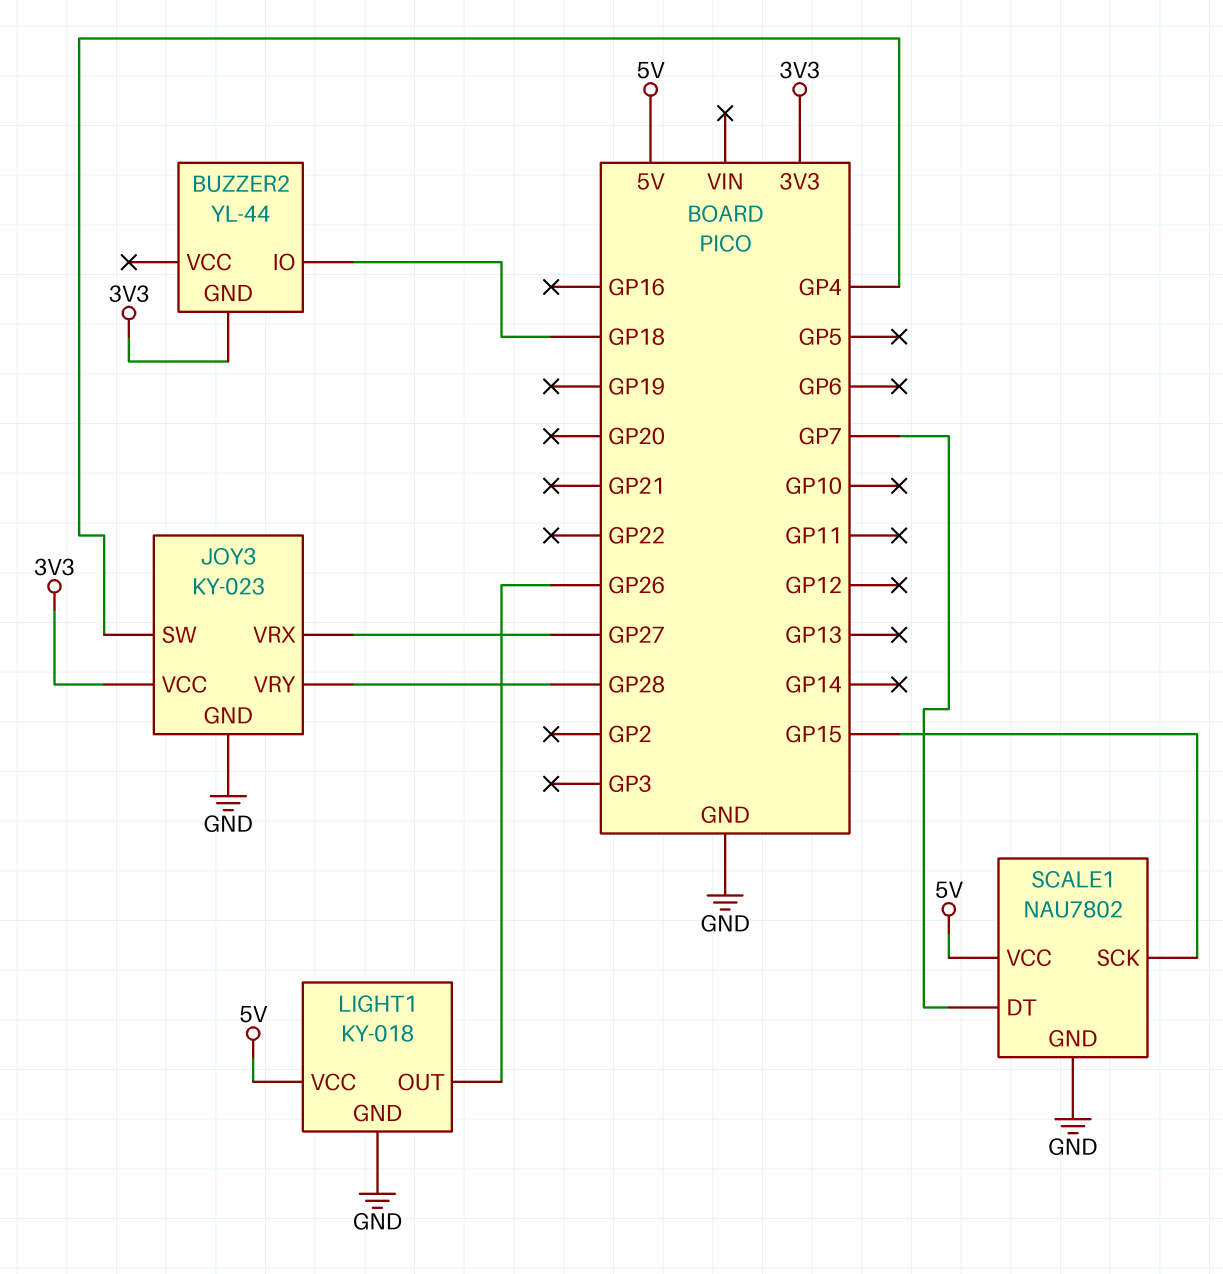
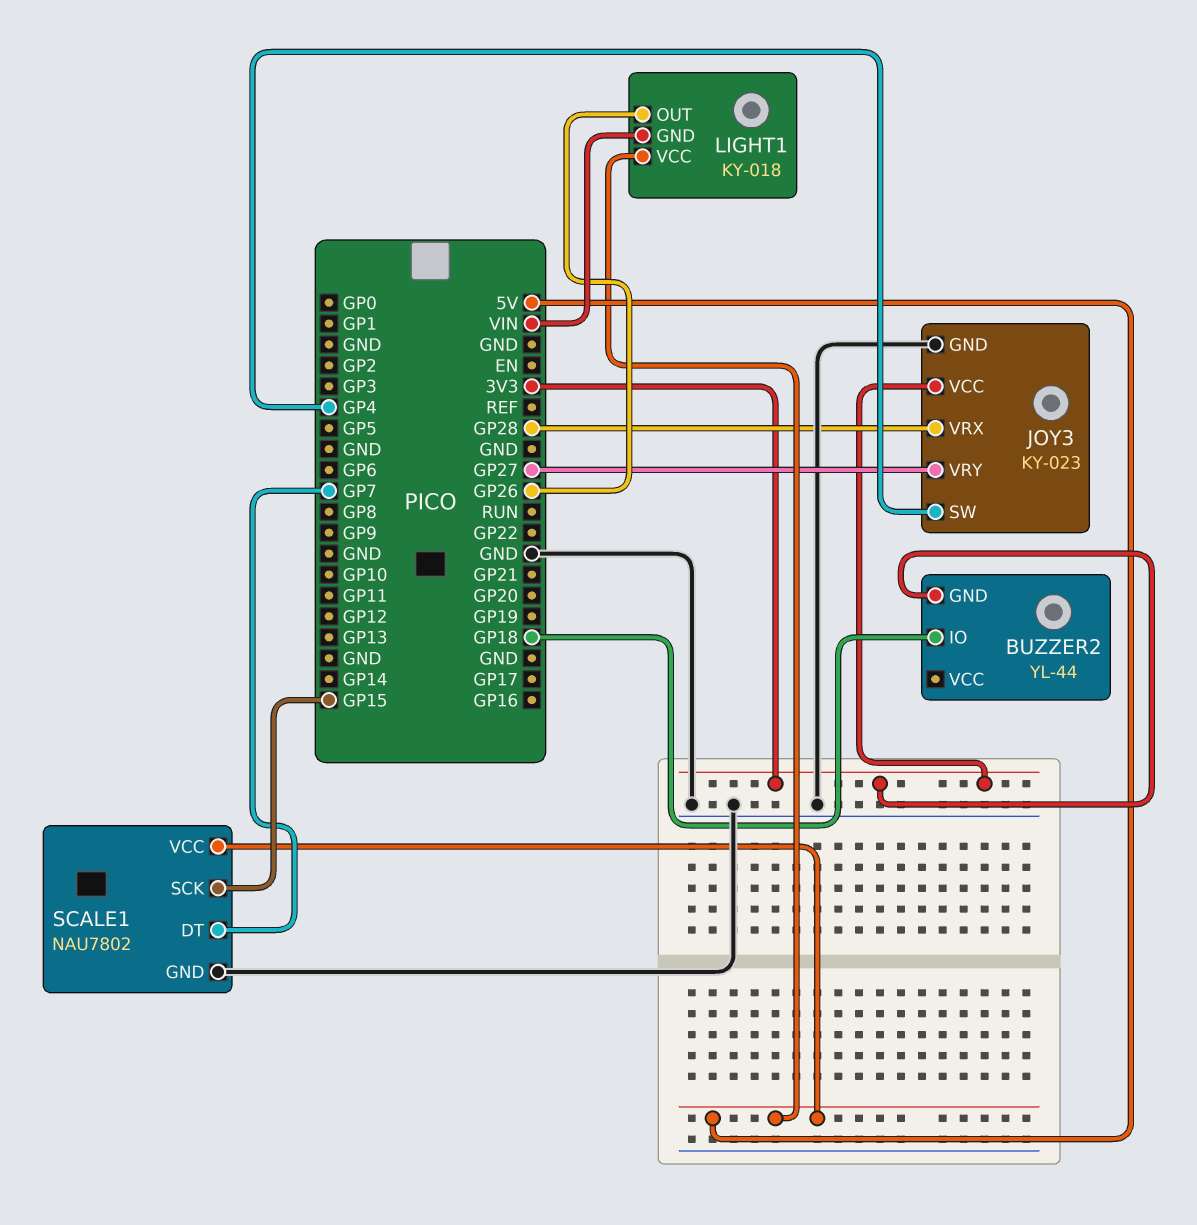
JOY3 pin VRX: GP27 -> GP28
JOY3 pin VRY: GP28 -> GP27
LIGHT1 pin GND: GND -> VIN

